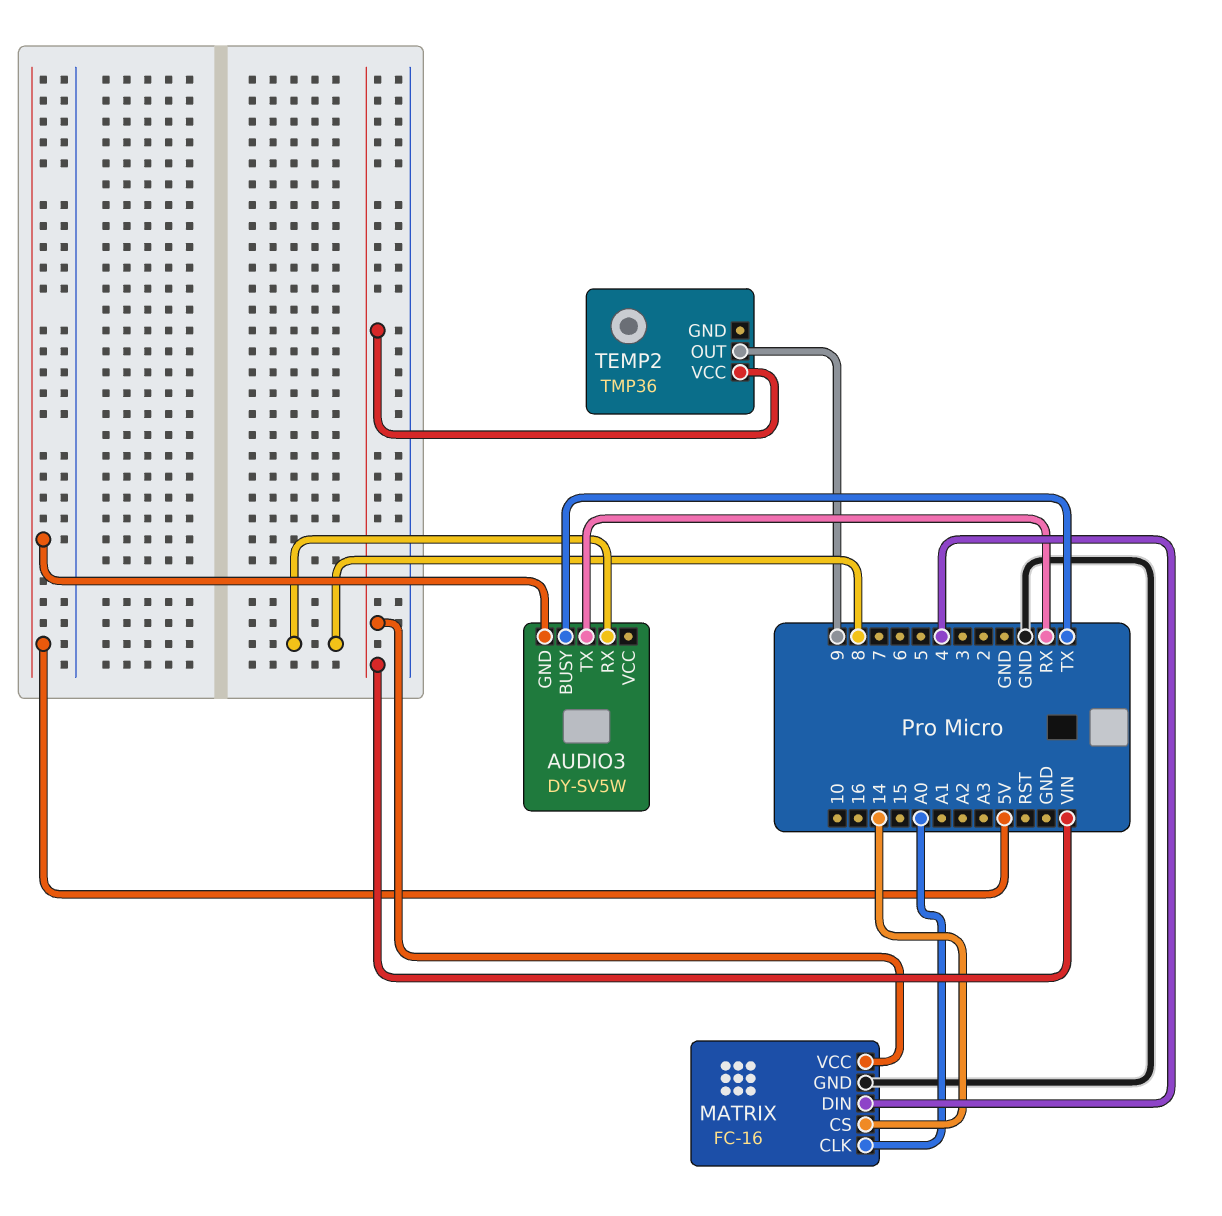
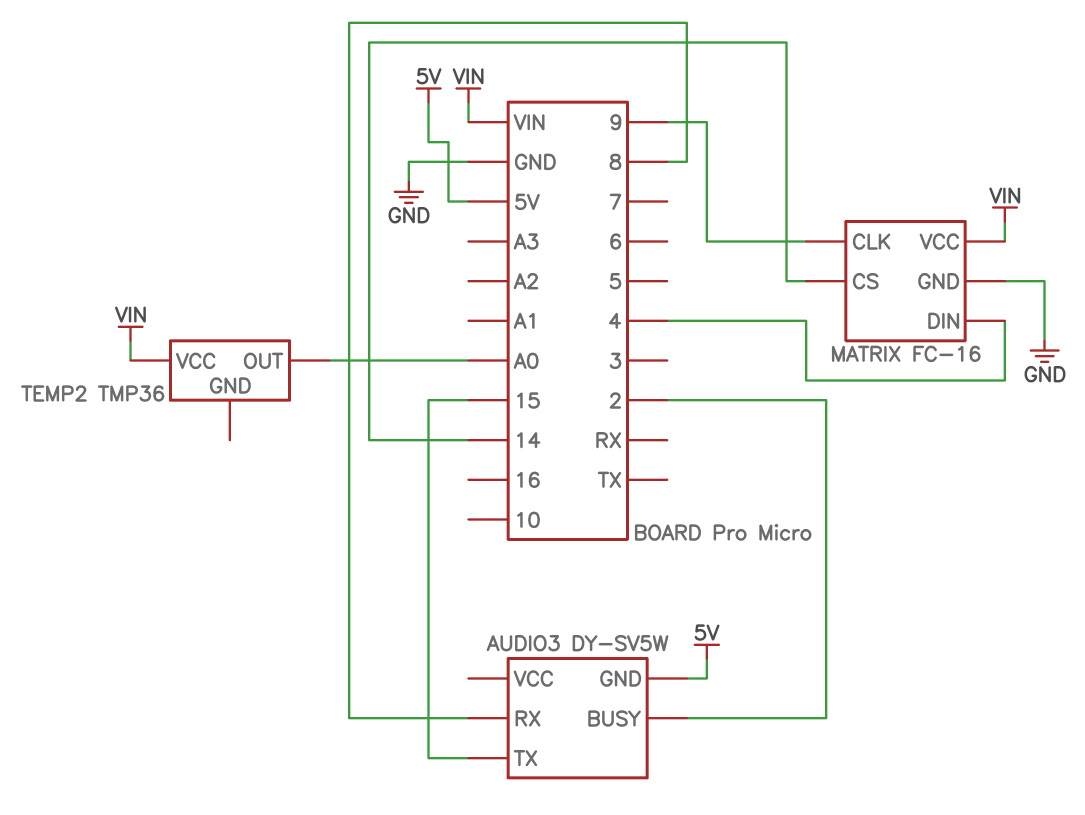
AUDIO3 pin BUSY: TX -> 2
AUDIO3 pin TX: RX -> 15
MATRIX pin CLK: A0 -> 9
TEMP2 pin OUT: 9 -> A0

